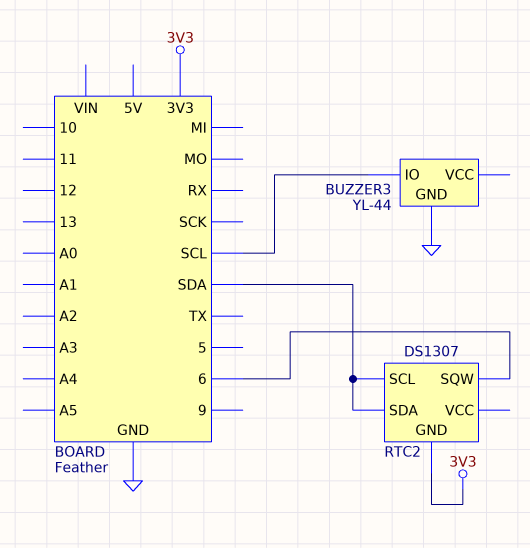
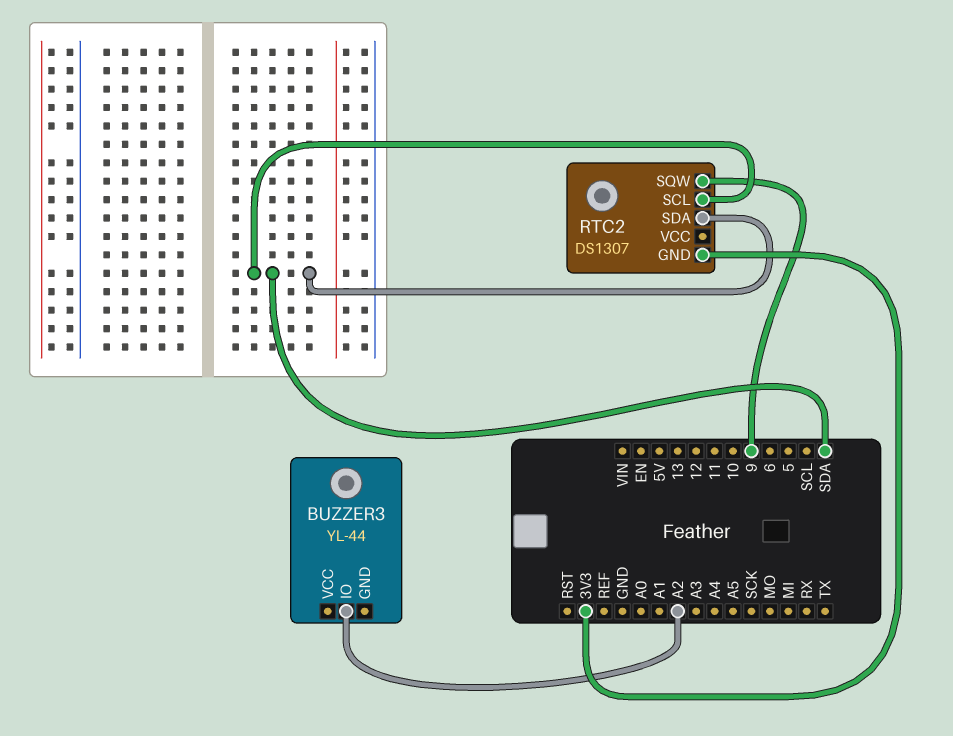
BUZZER3 pin GND: GND -> none
BUZZER3 pin IO: SCL -> A2
RTC2 pin SQW: 6 -> 9

